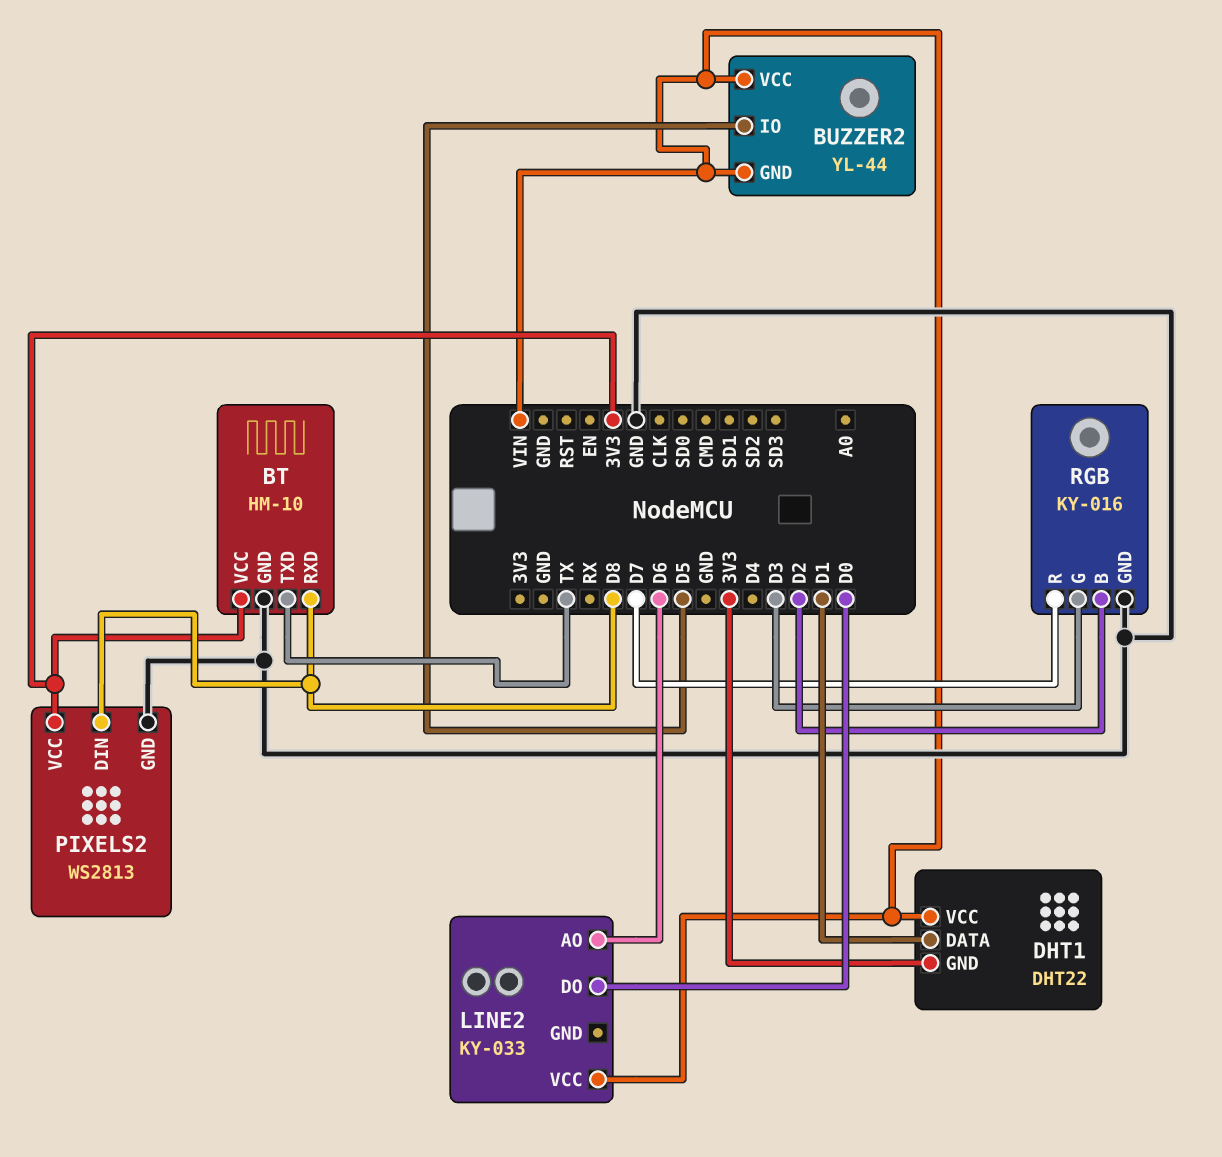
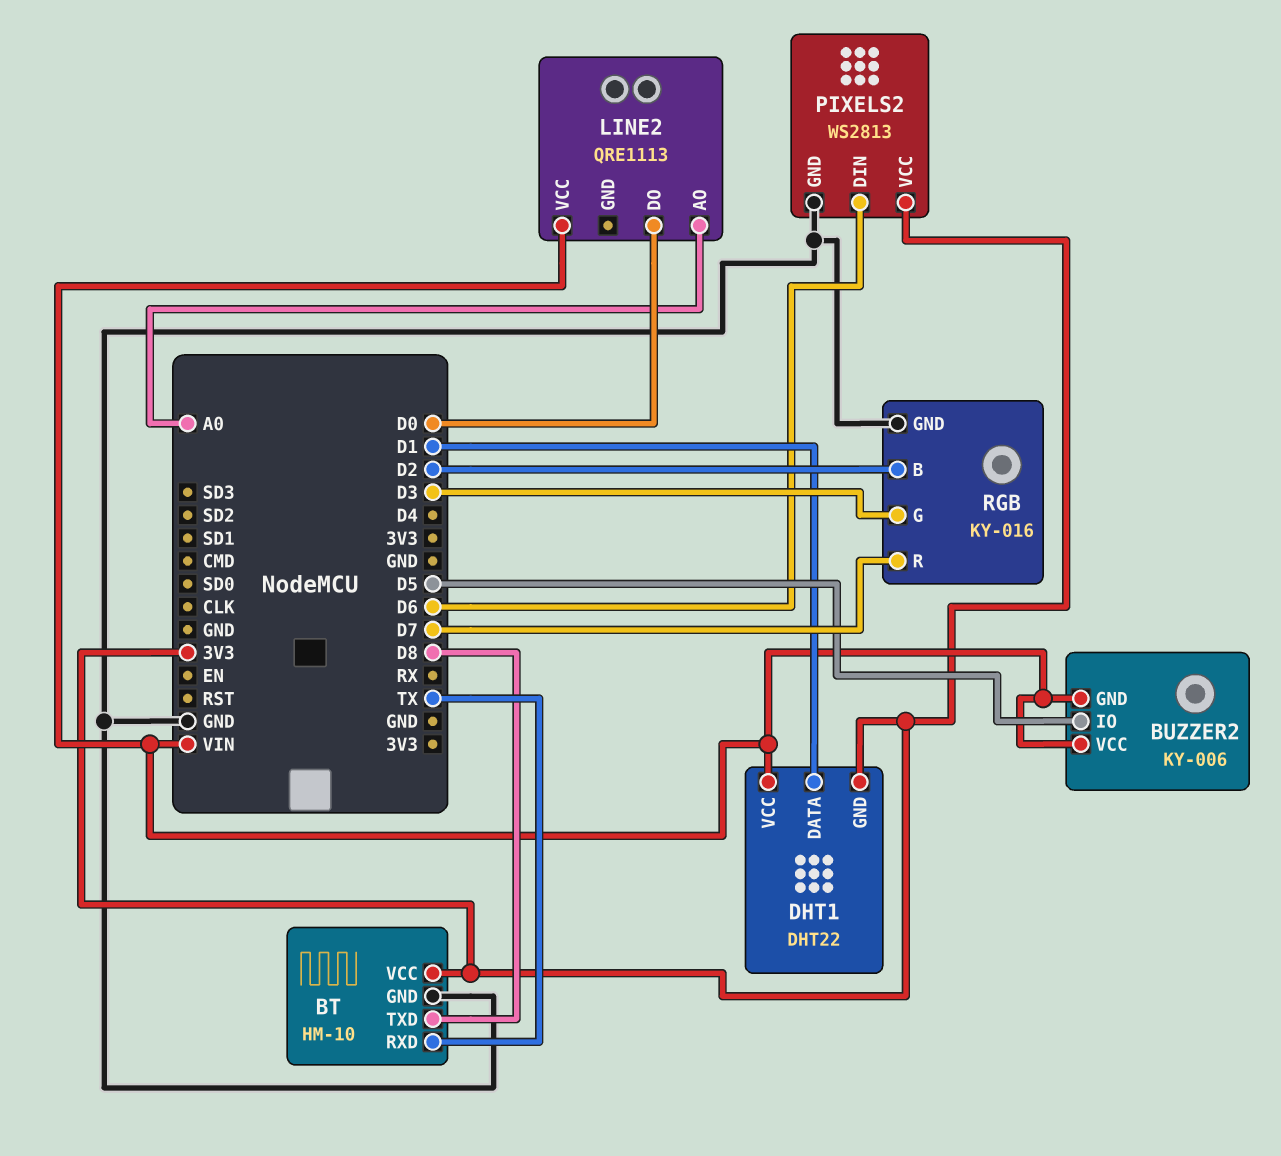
BT pin RXD: D8 -> TX
BT pin TXD: TX -> D8
BUZZER2: YL-44 -> KY-006
LINE2: KY-033 -> QRE1113
LINE2 pin AO: D6 -> A0
PIXELS2 pin DIN: D8 -> D6

